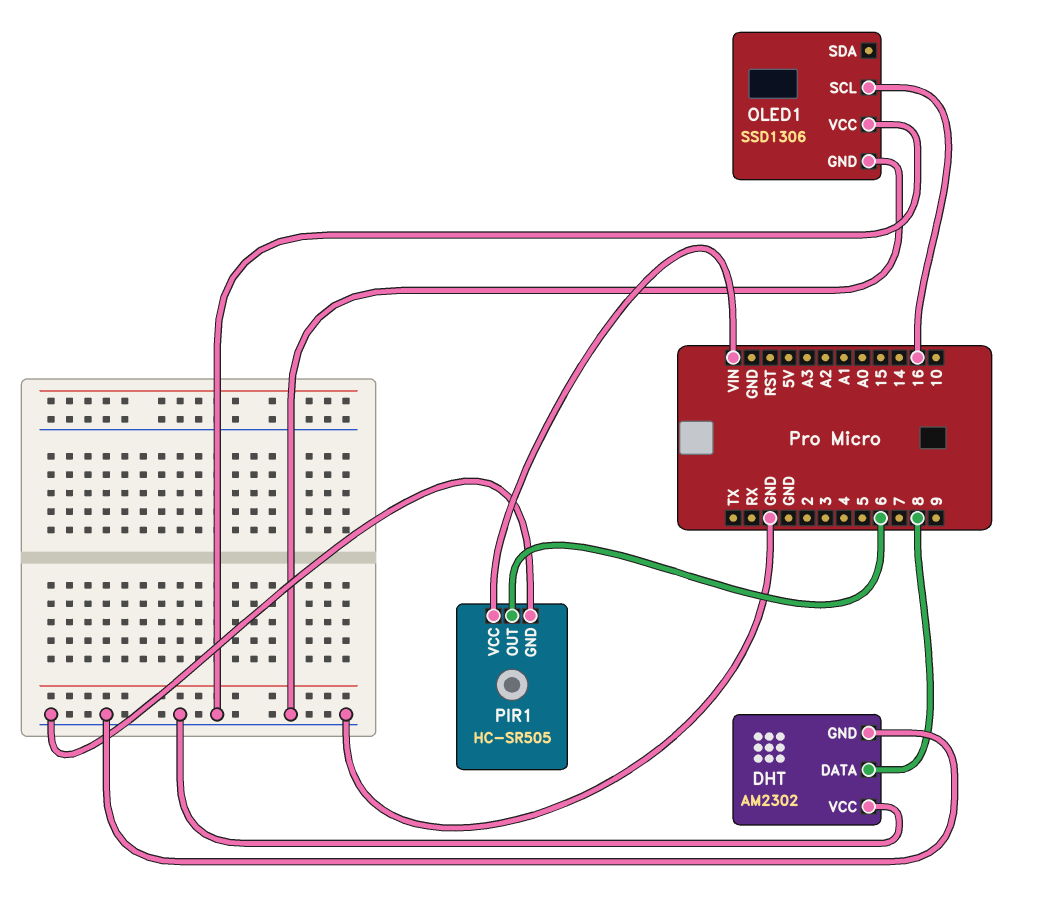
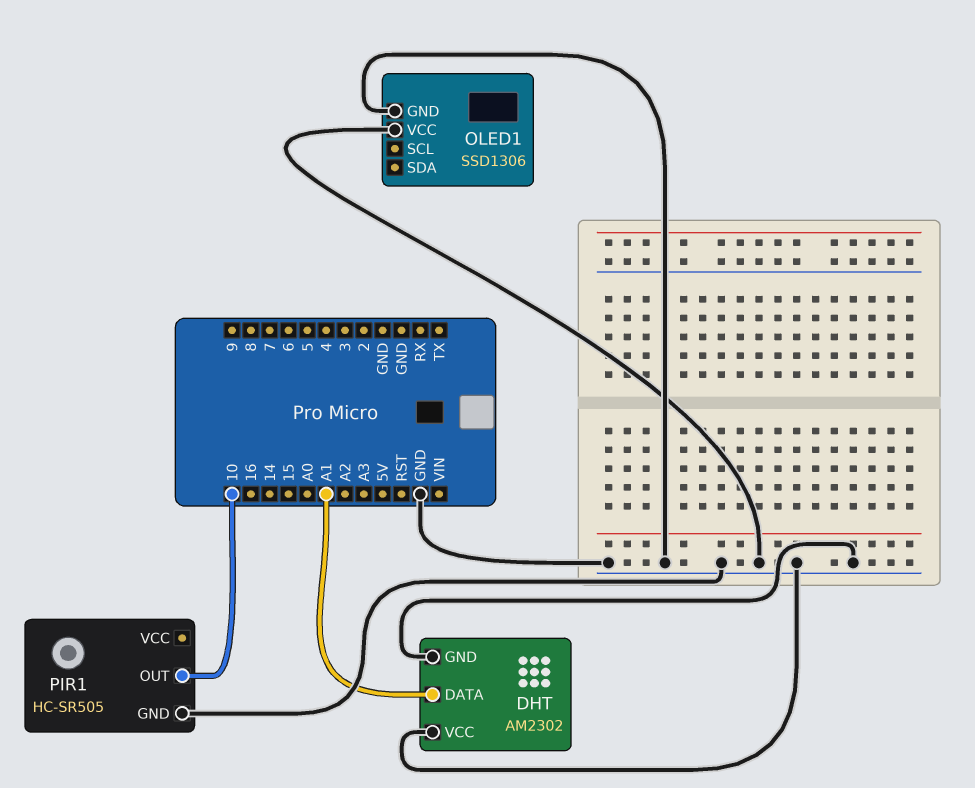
DHT pin DATA: 8 -> A1
OLED1 pin SCL: 16 -> none
PIR1 pin OUT: 6 -> 10
PIR1 pin VCC: VIN -> none

